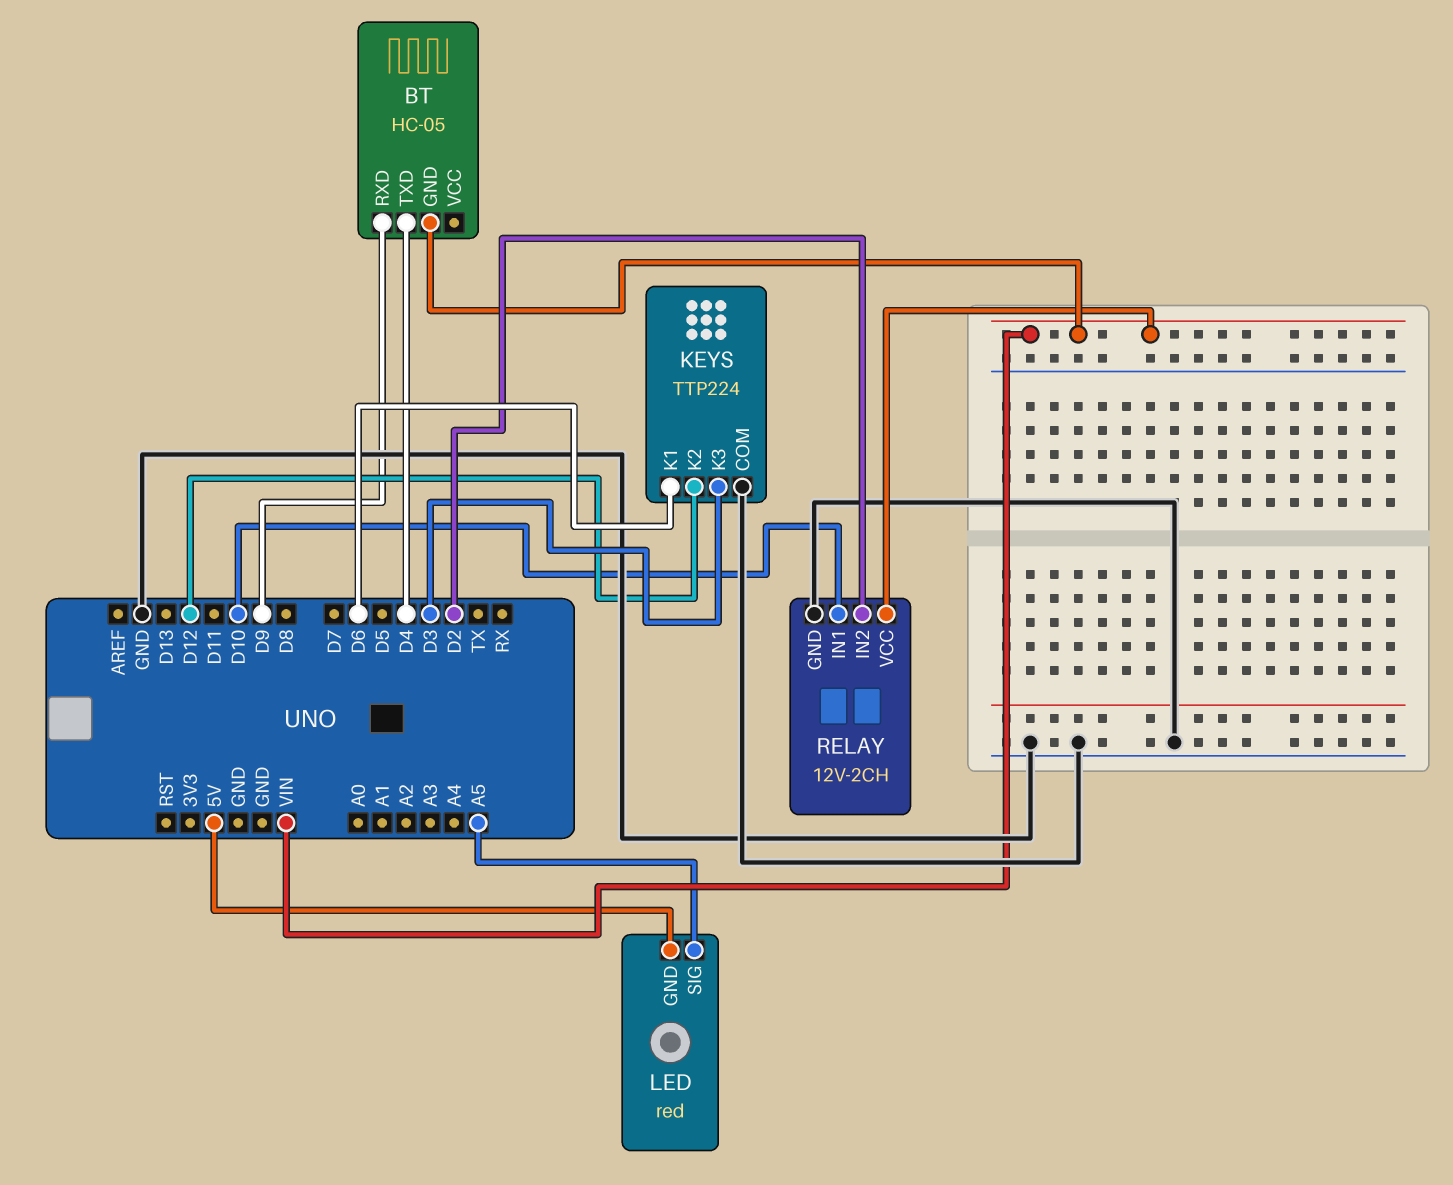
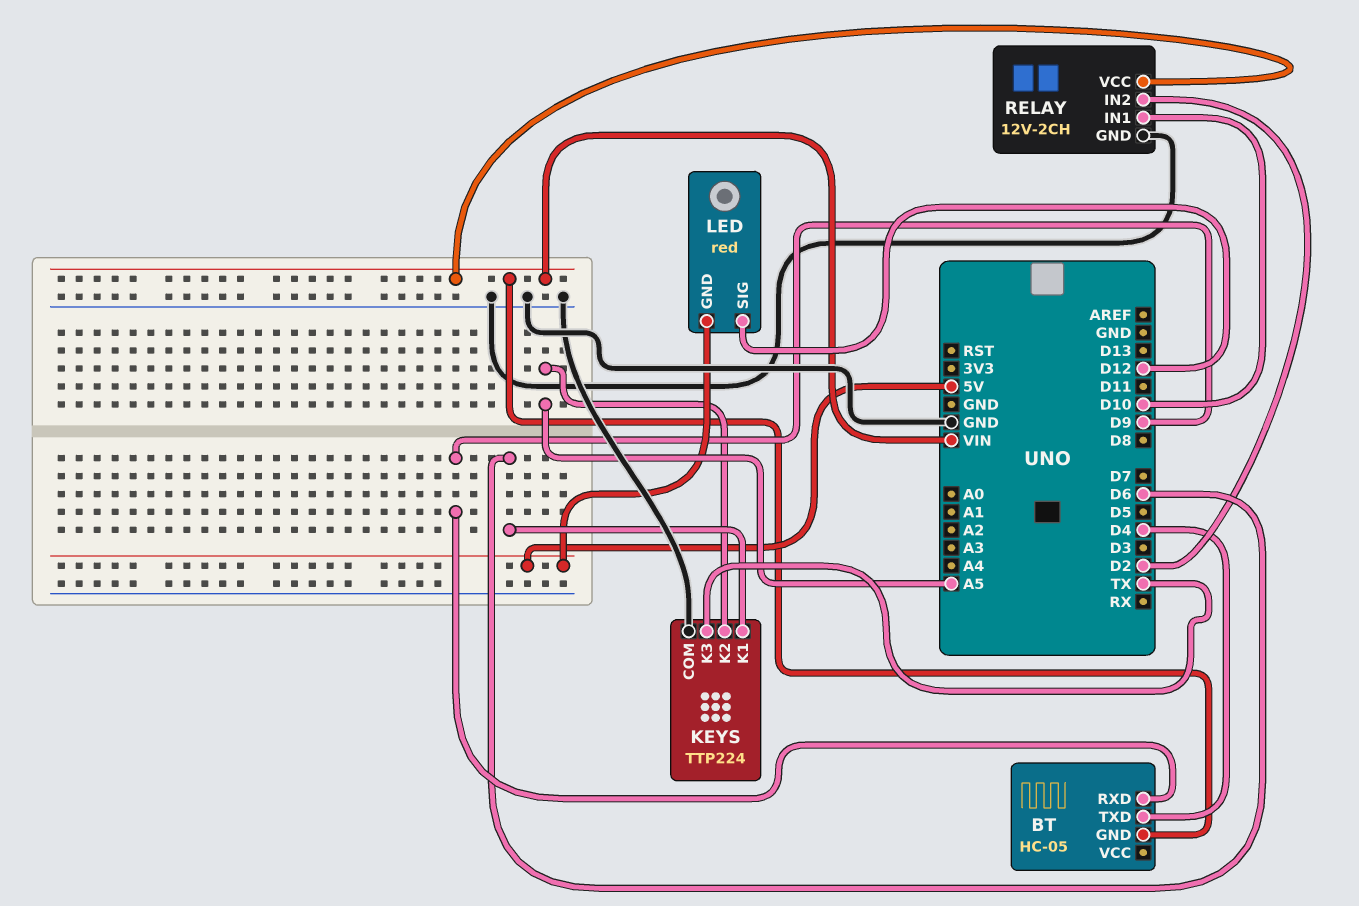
KEYS pin K2: D12 -> A5
KEYS pin K3: D3 -> TX
LED pin SIG: A5 -> D12

